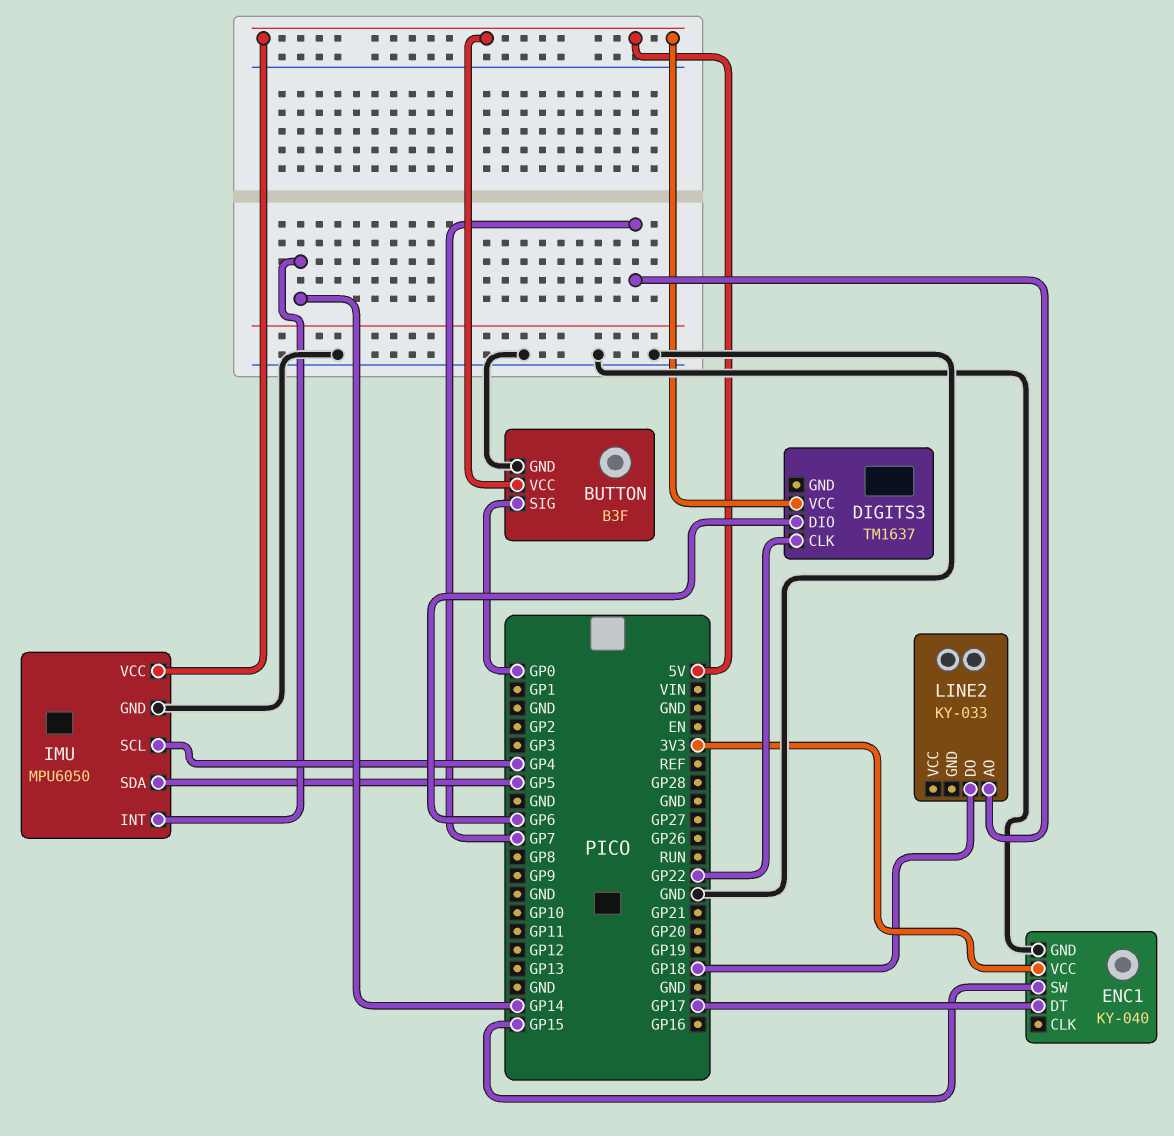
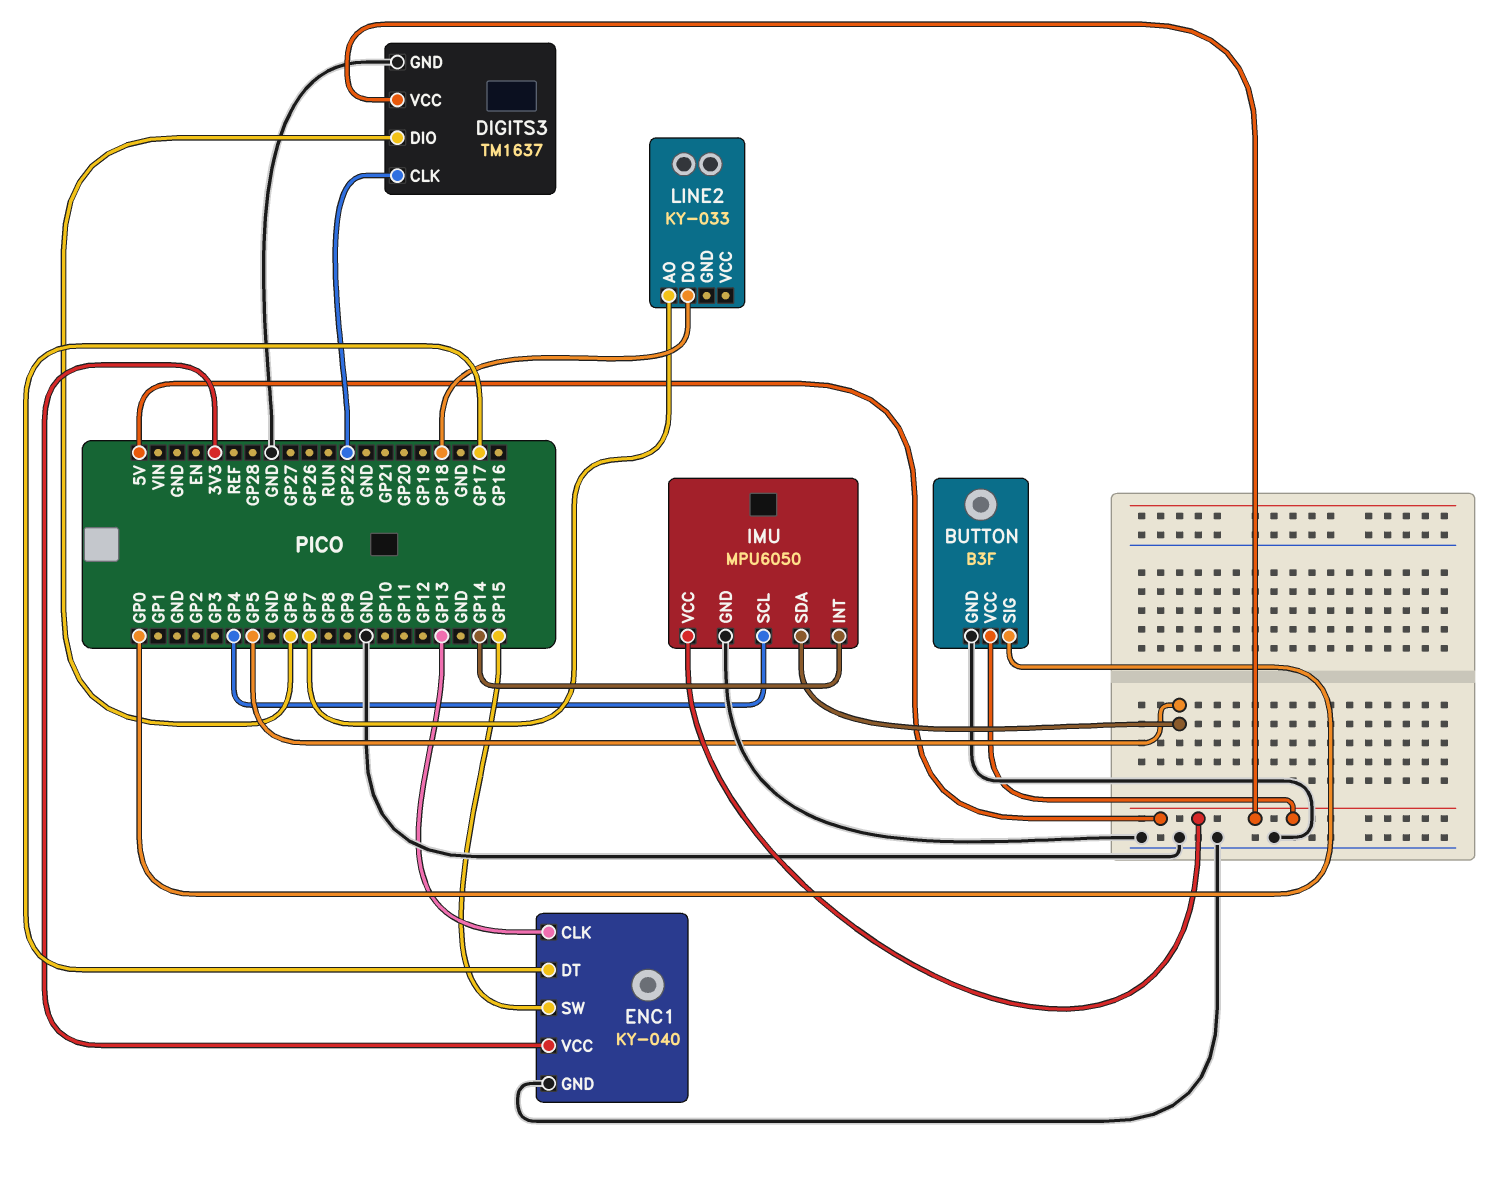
DIGITS3 pin GND: none -> GND
ENC1 pin CLK: none -> GP13

